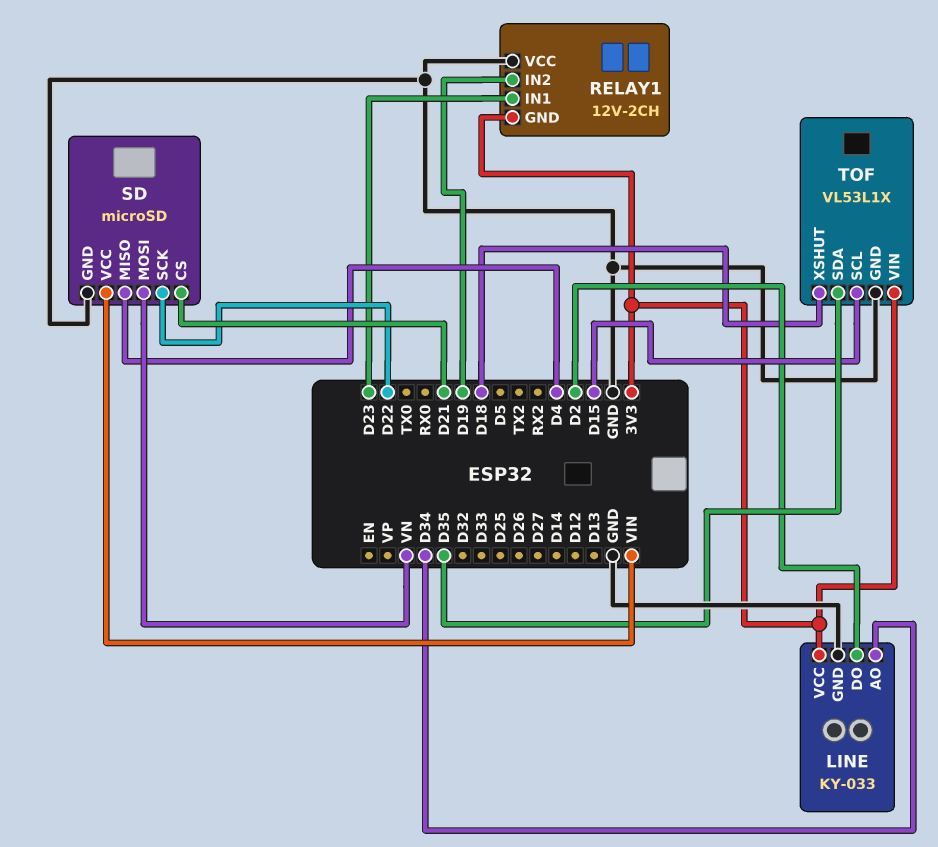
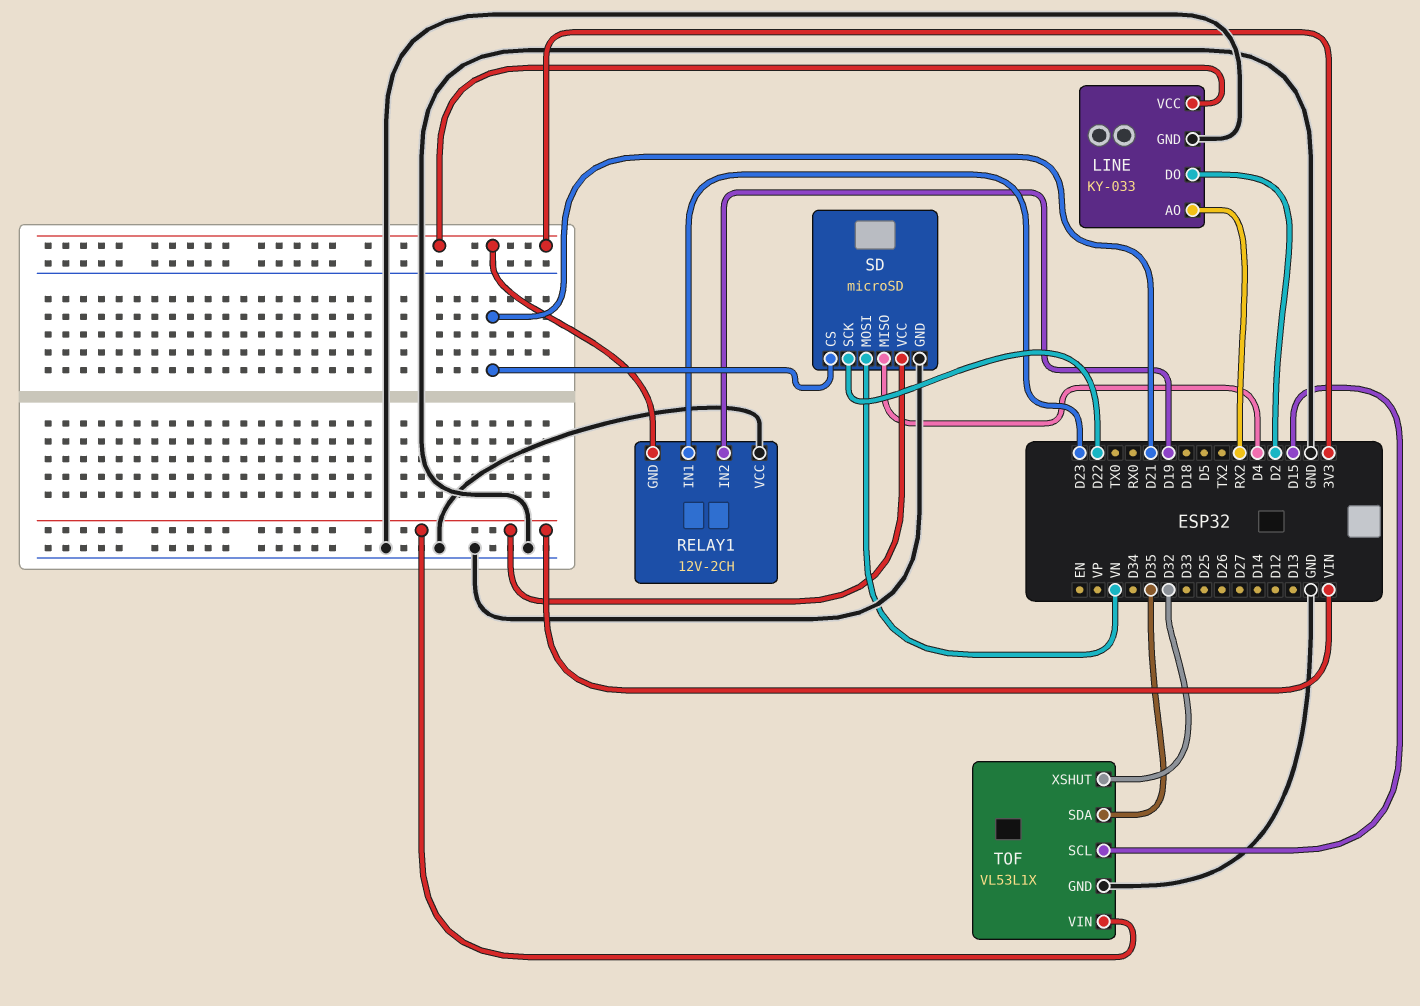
LINE pin AO: D34 -> RX2
TOF pin VIN: 3V3 -> VIN
TOF pin XSHUT: D18 -> D32

